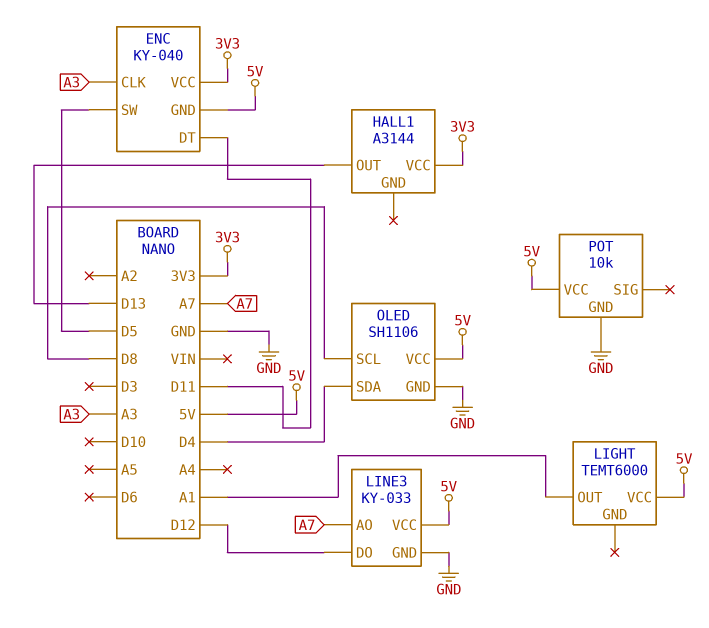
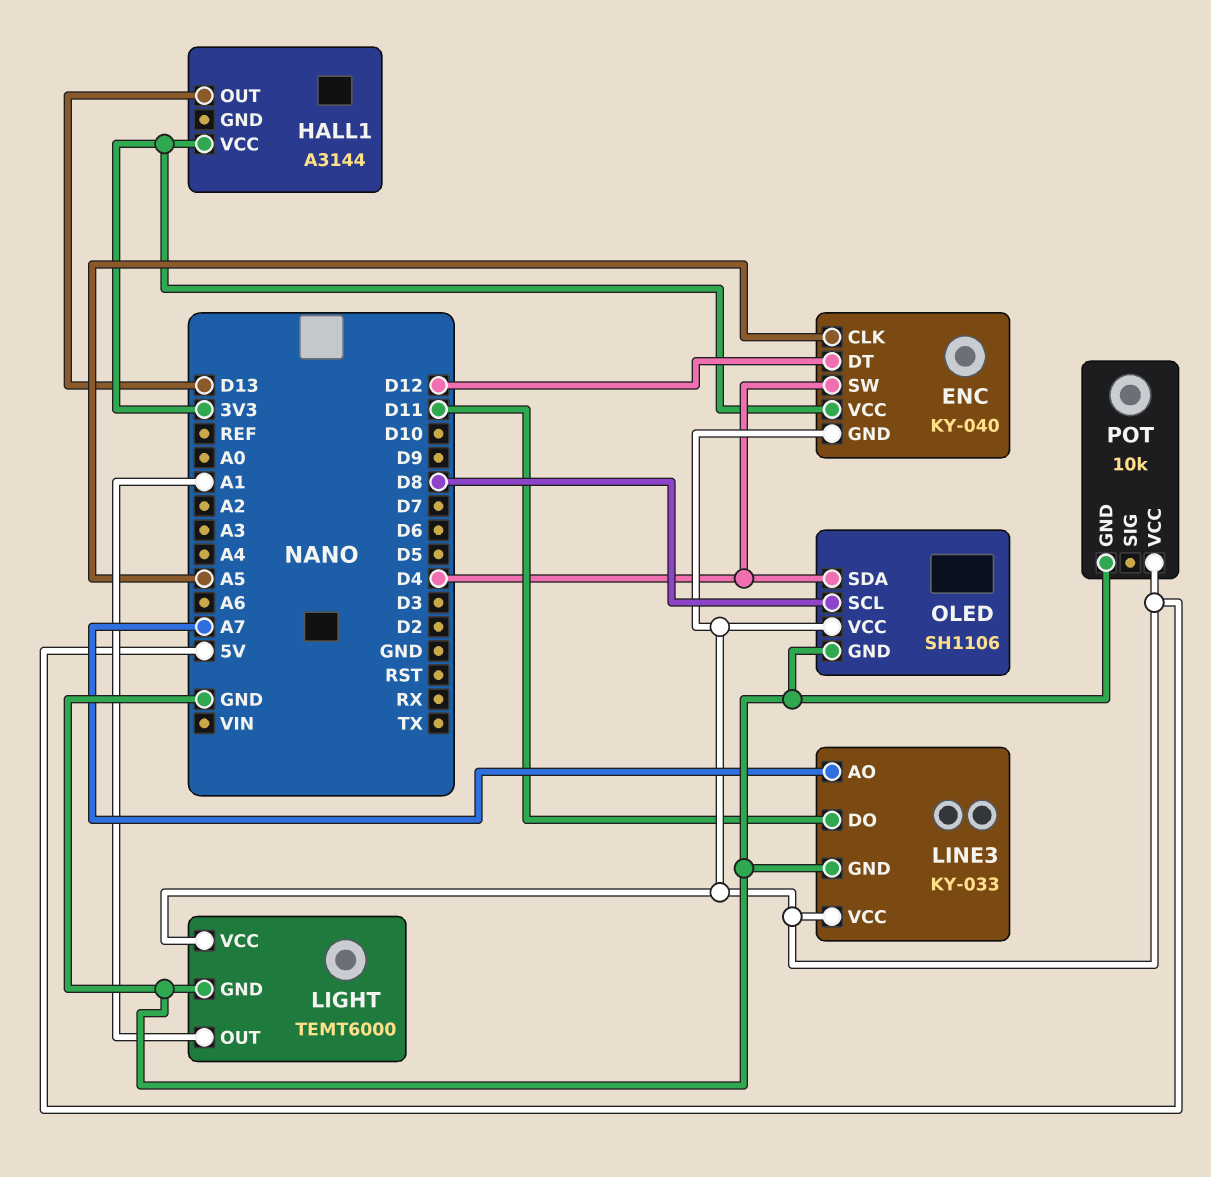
ENC pin CLK: A3 -> A5
ENC pin DT: D11 -> D12
ENC pin SW: D5 -> D4
LIGHT pin GND: none -> GND
LINE3 pin DO: D12 -> D11

